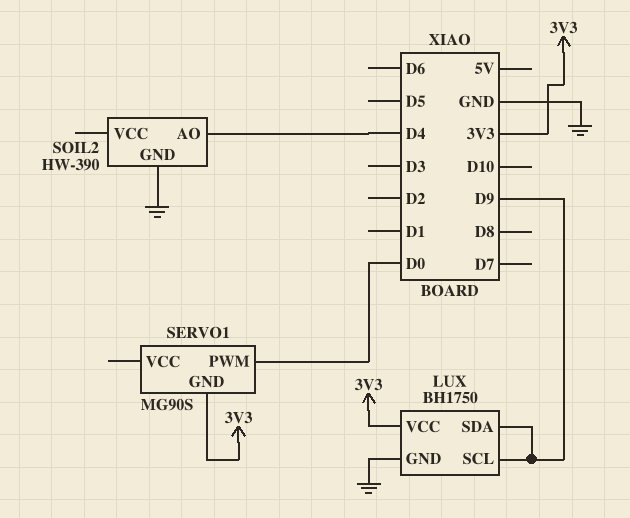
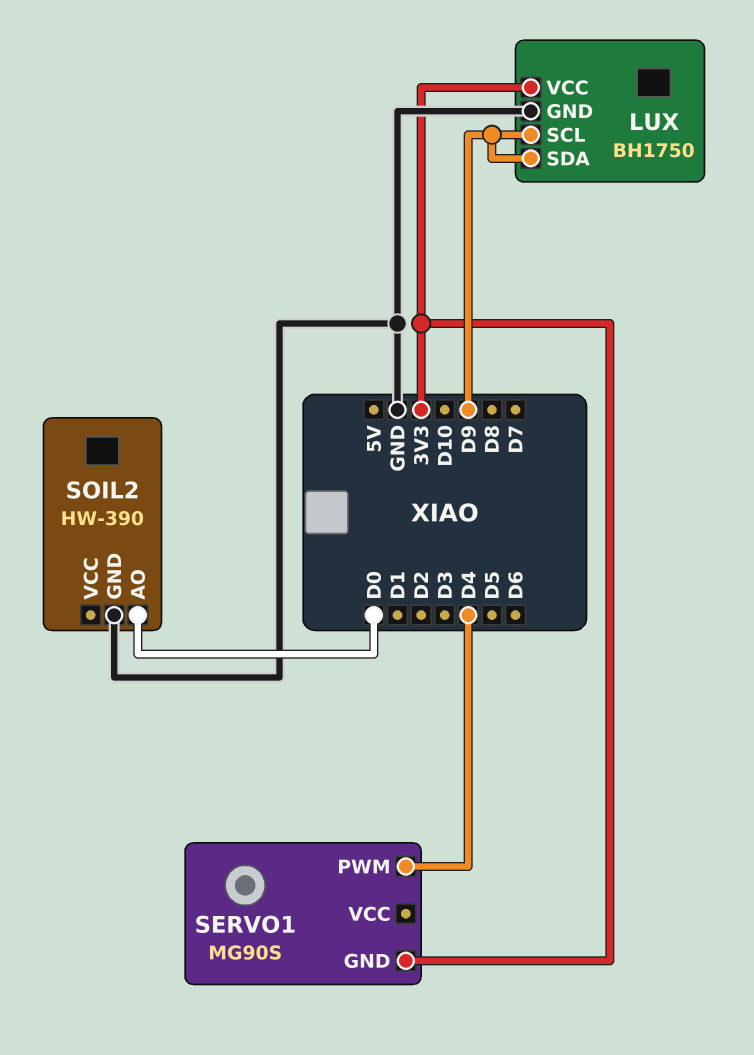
SERVO1 pin PWM: D0 -> D4
SOIL2 pin AO: D4 -> D0

